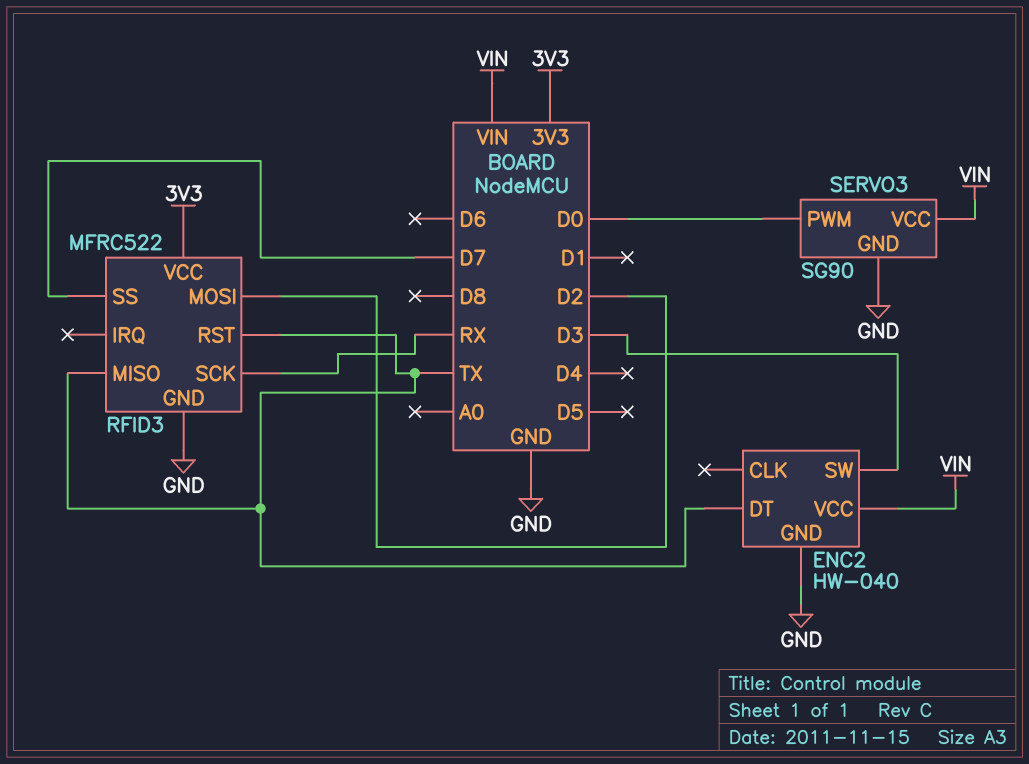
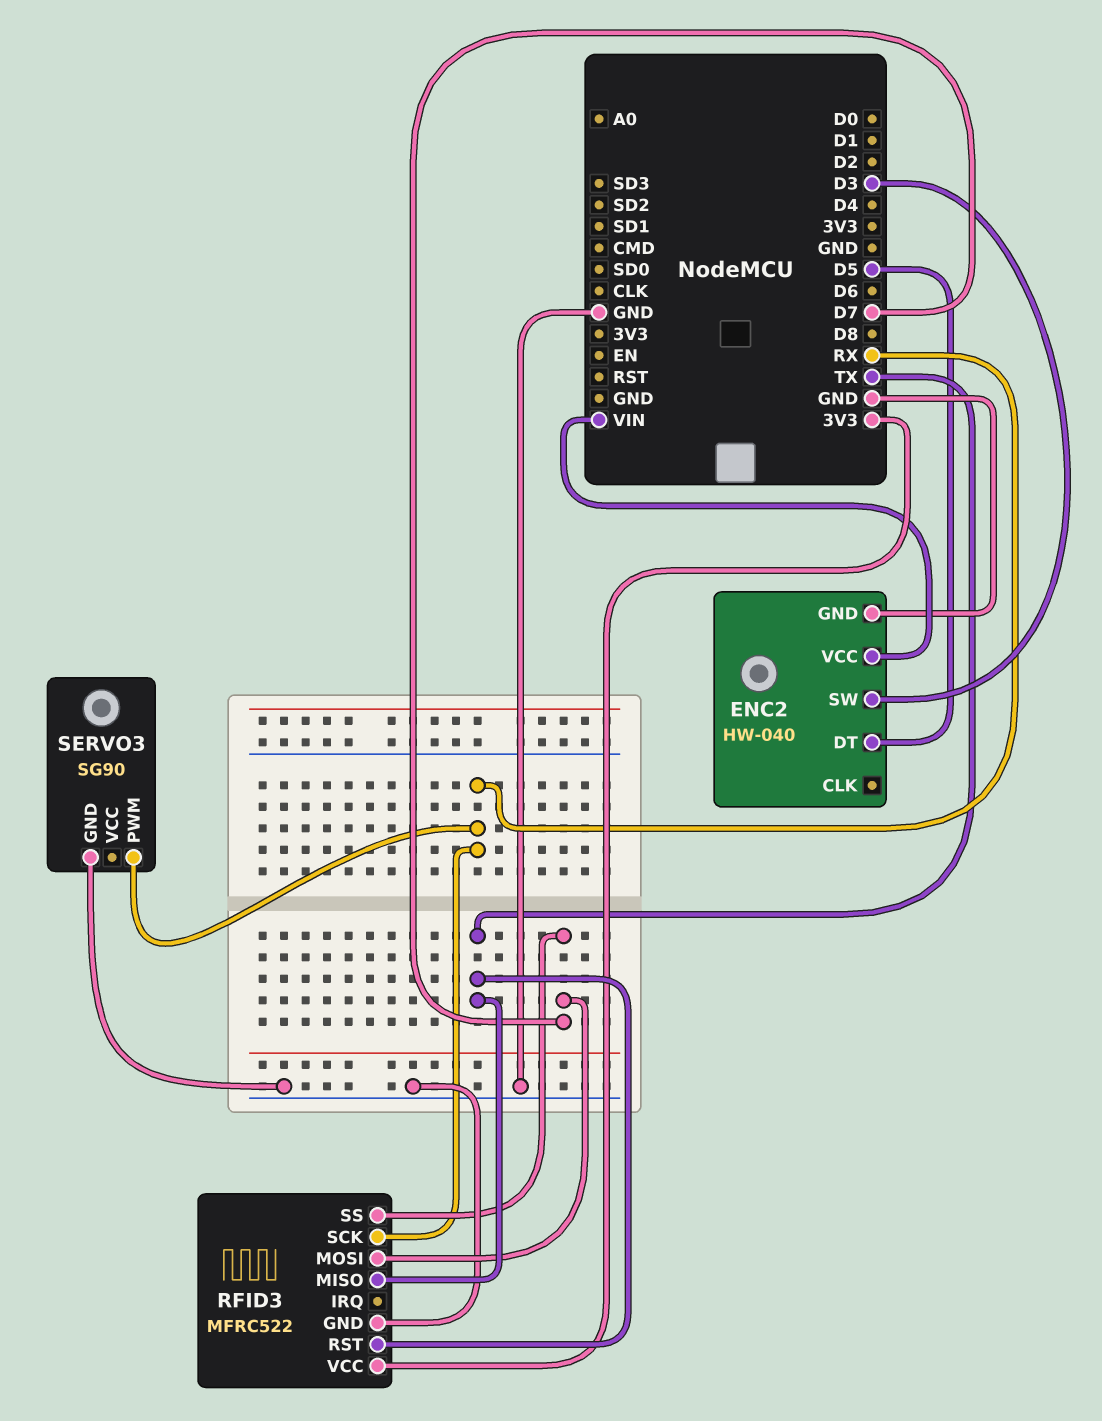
ENC2 pin DT: TX -> D5
RFID3 pin MOSI: D2 -> D7
SERVO3 pin PWM: D0 -> RX
SERVO3 pin VCC: VIN -> none

